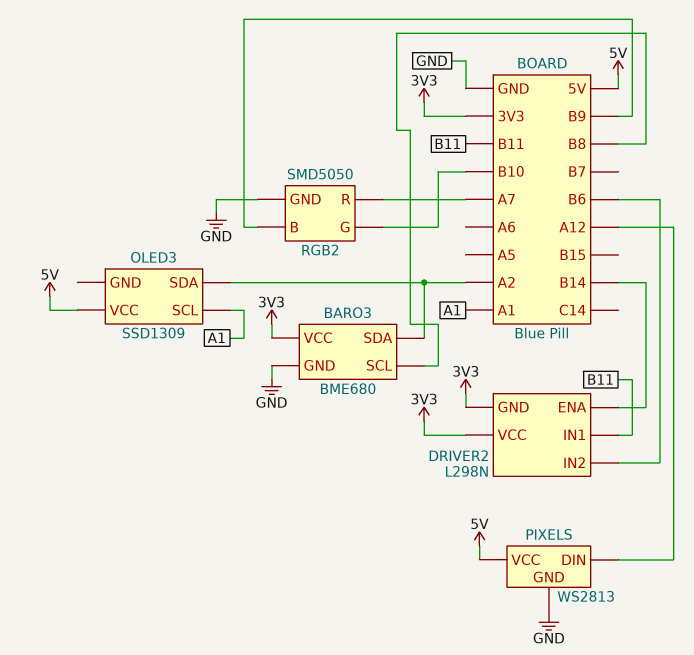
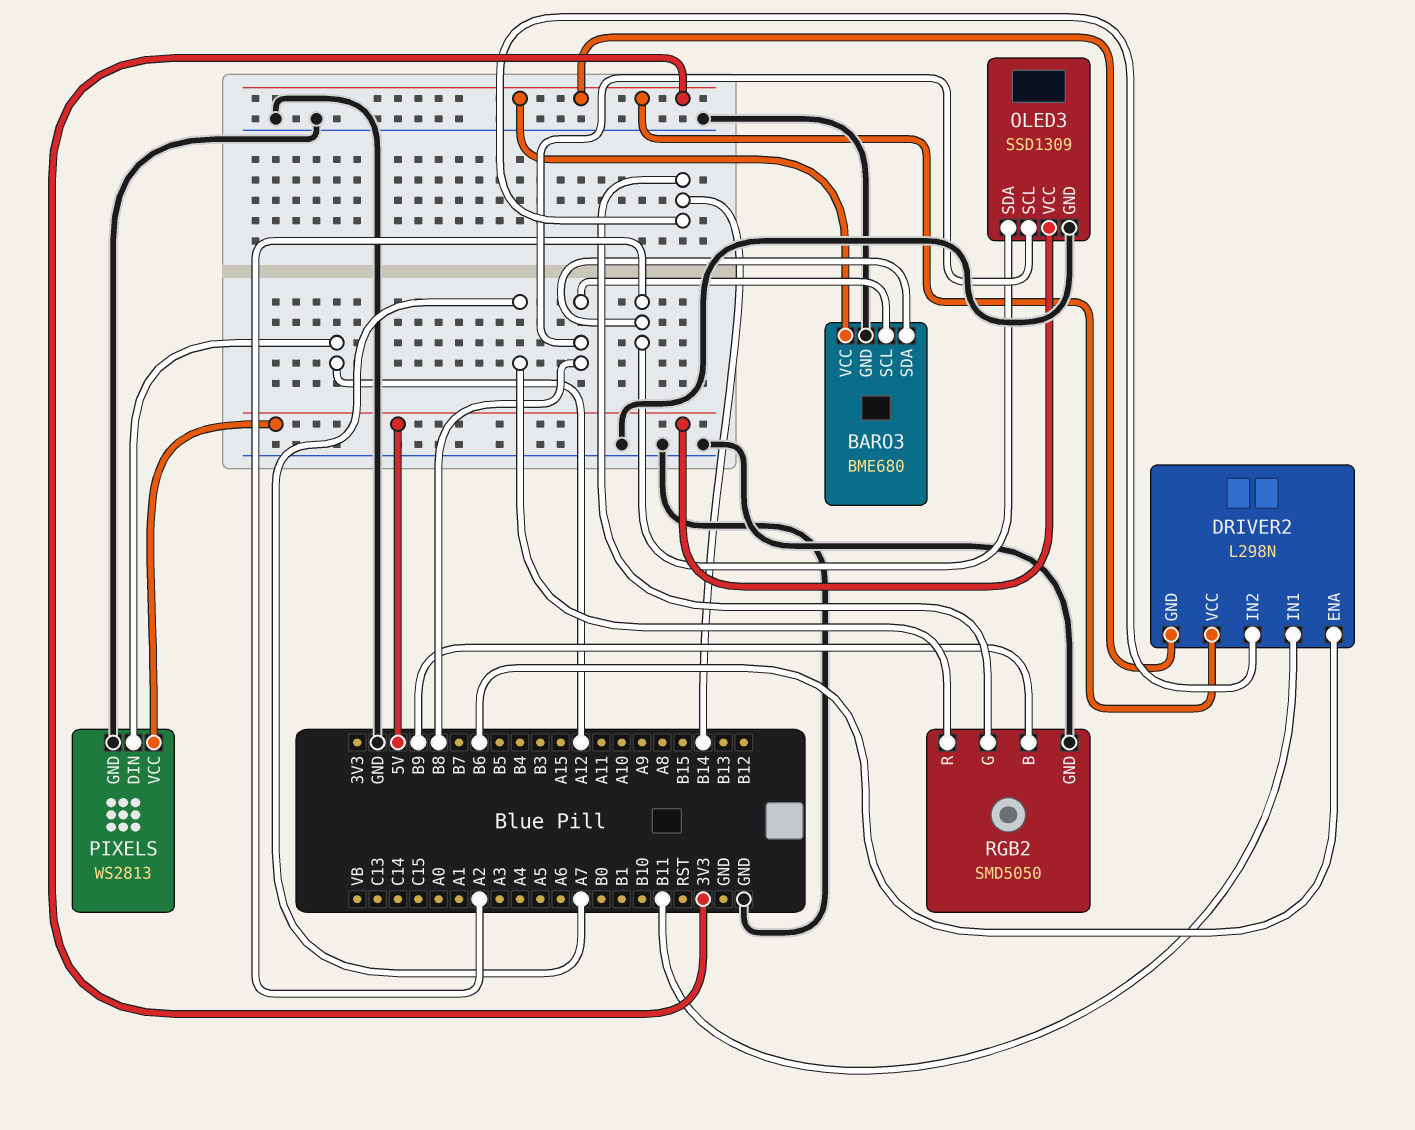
DRIVER2 pin ENA: B14 -> B6
DRIVER2 pin IN2: B6 -> B14
OLED3 pin GND: none -> GND
OLED3 pin SCL: A1 -> B8
RGB2 pin G: B10 -> B14

